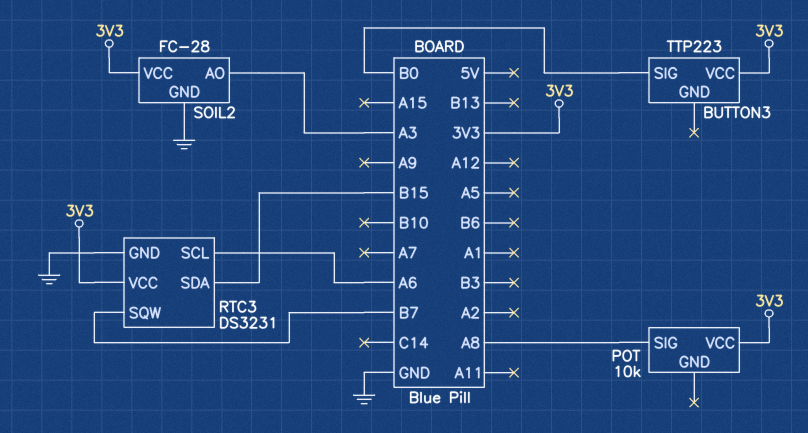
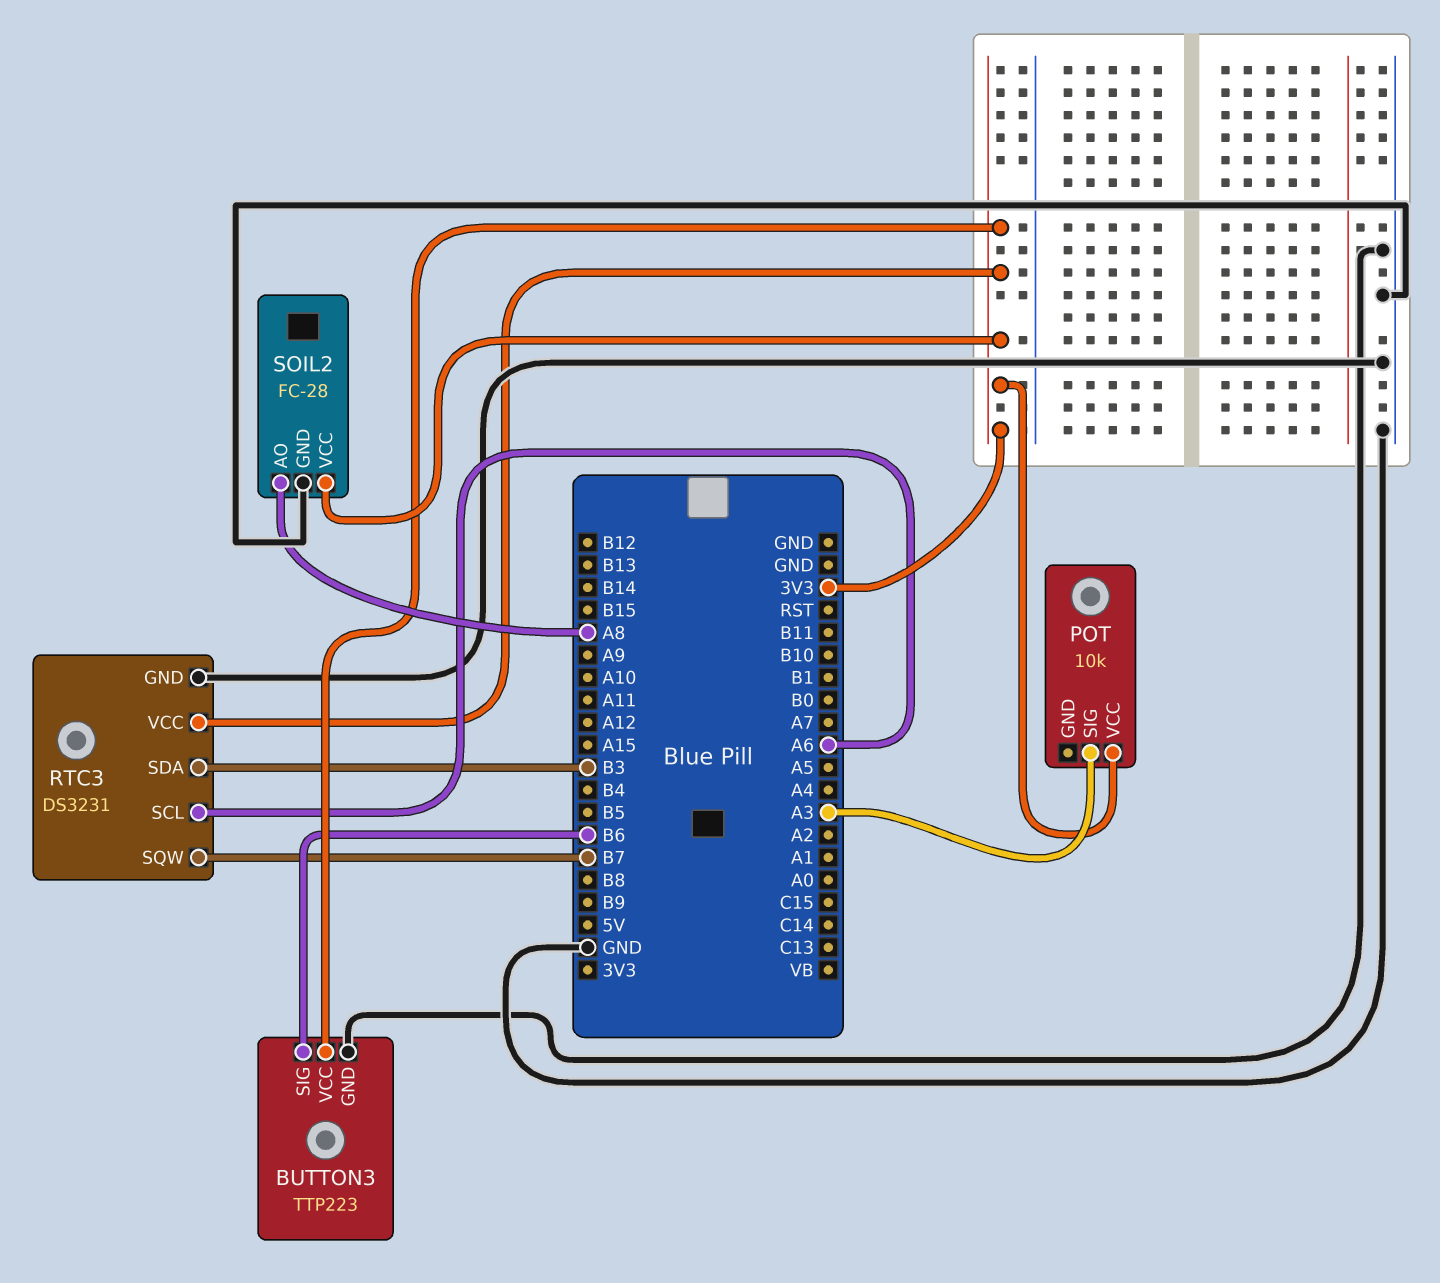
BUTTON3 pin GND: none -> GND
BUTTON3 pin SIG: B0 -> B6
POT pin SIG: A8 -> A3
RTC3 pin SDA: B15 -> B3
SOIL2 pin AO: A3 -> A8

